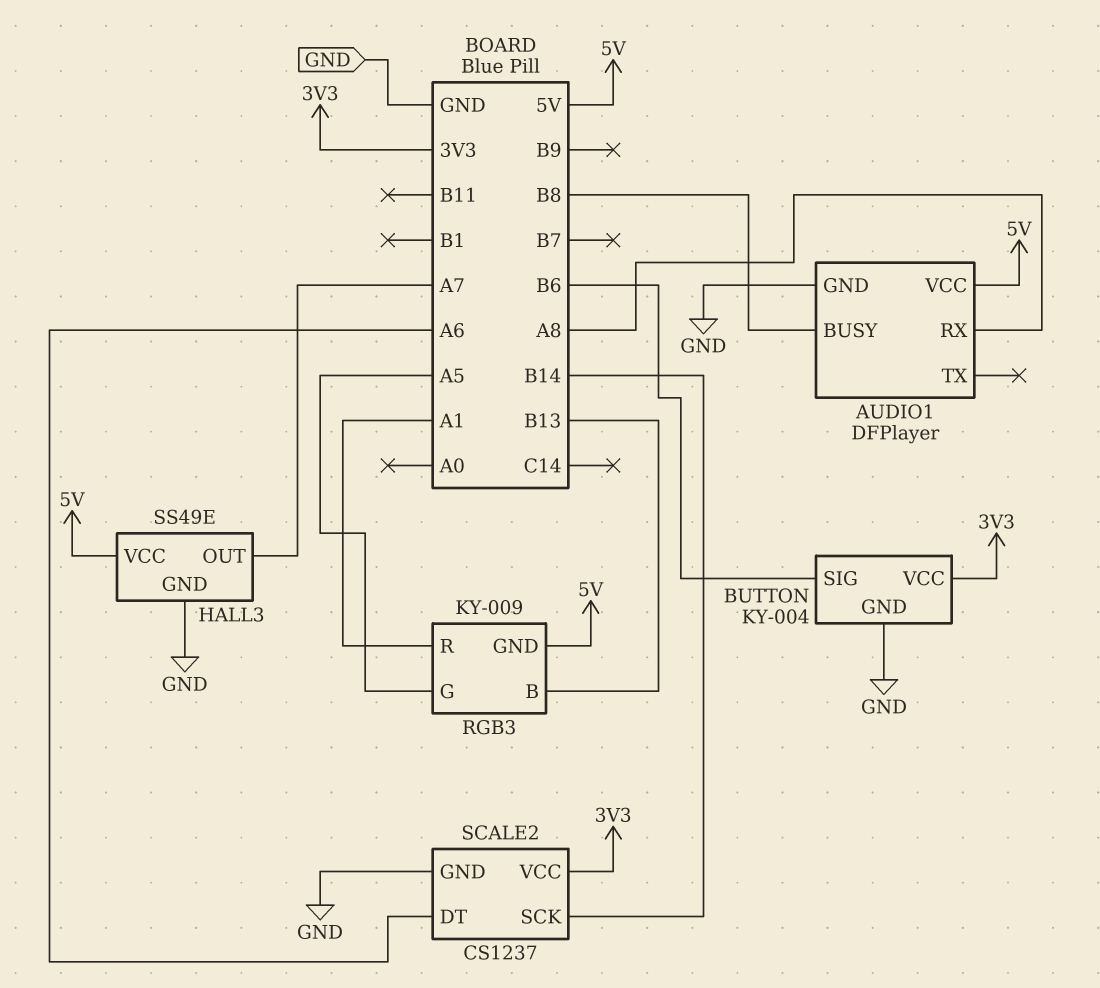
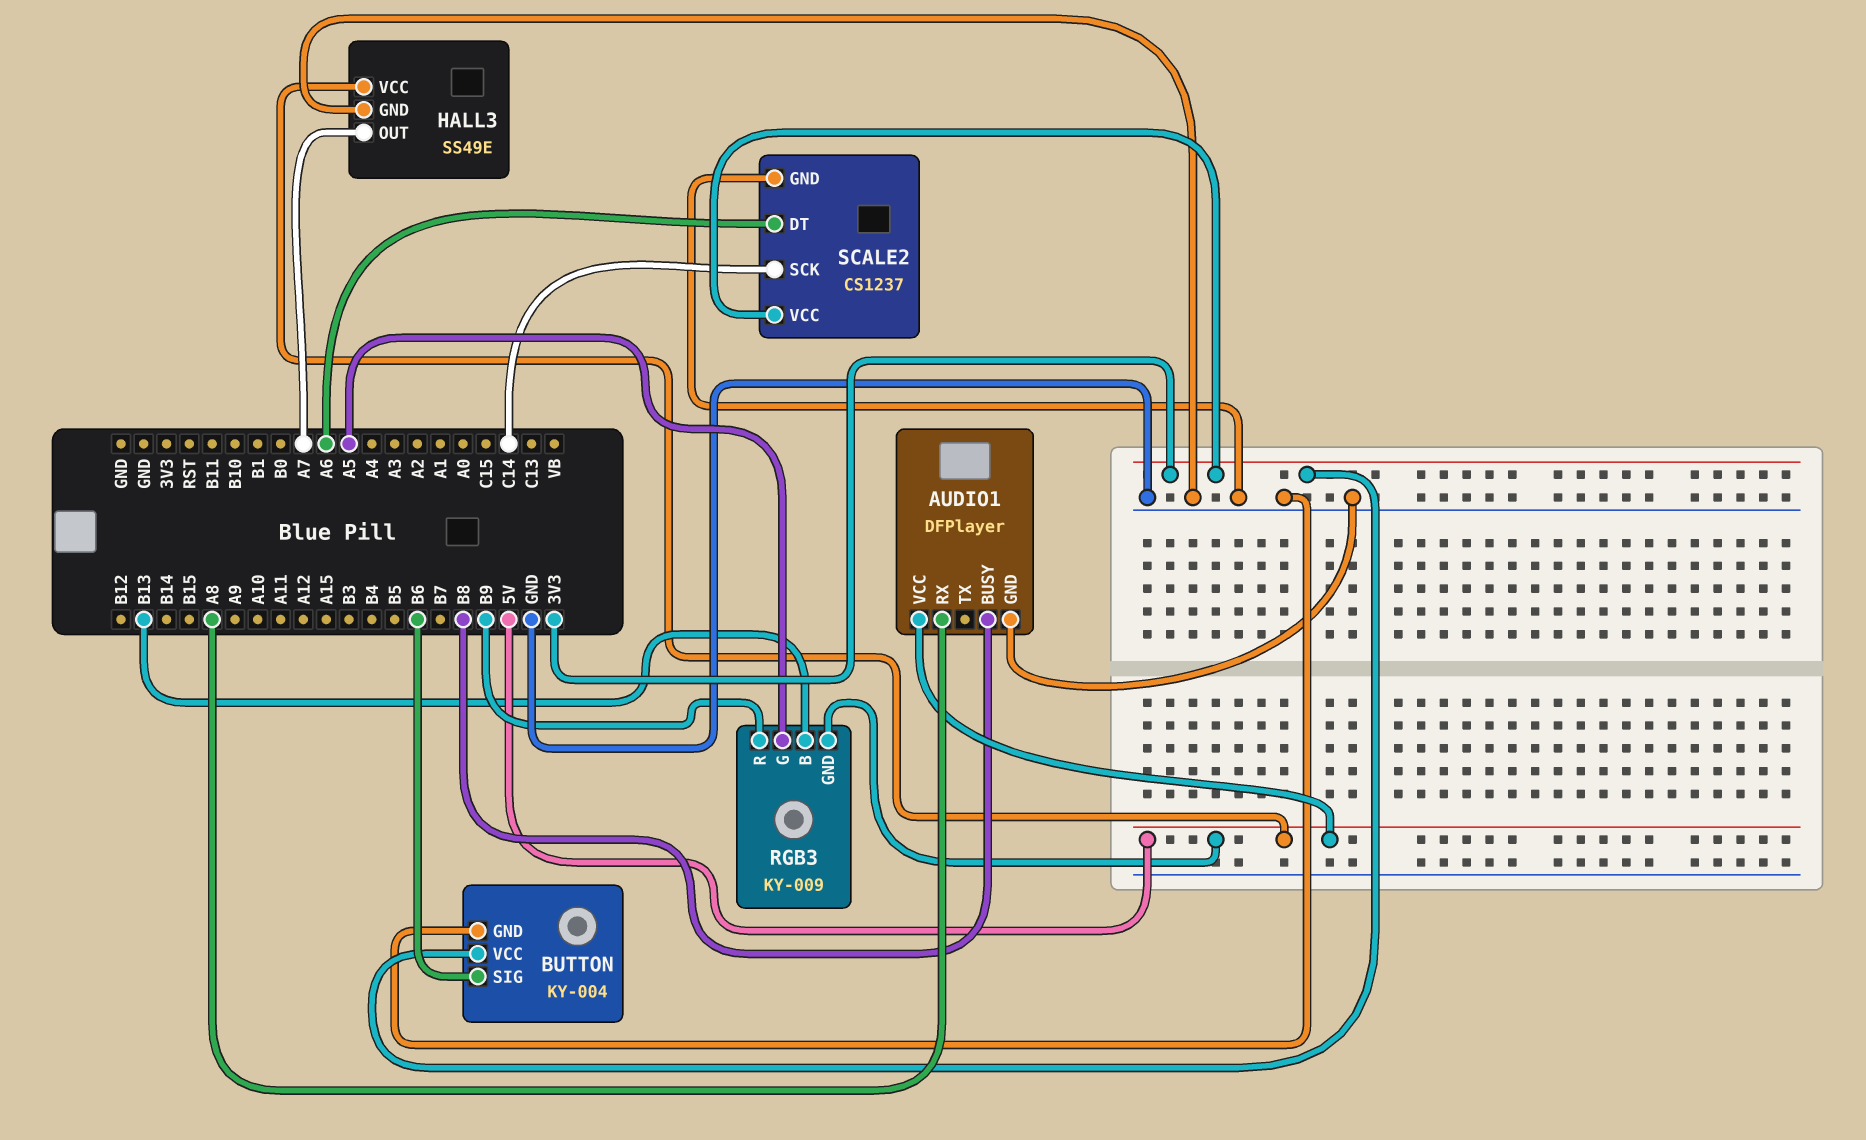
RGB3 pin R: A1 -> B9
SCALE2 pin SCK: B14 -> C14

